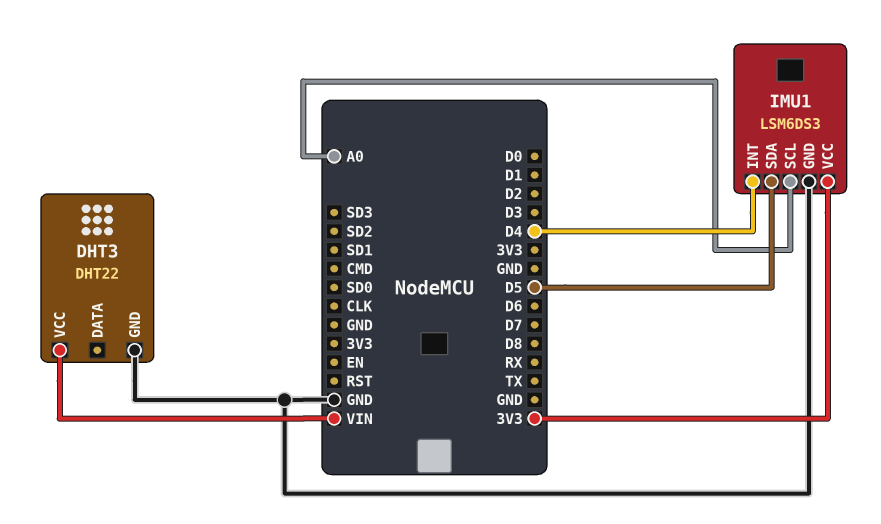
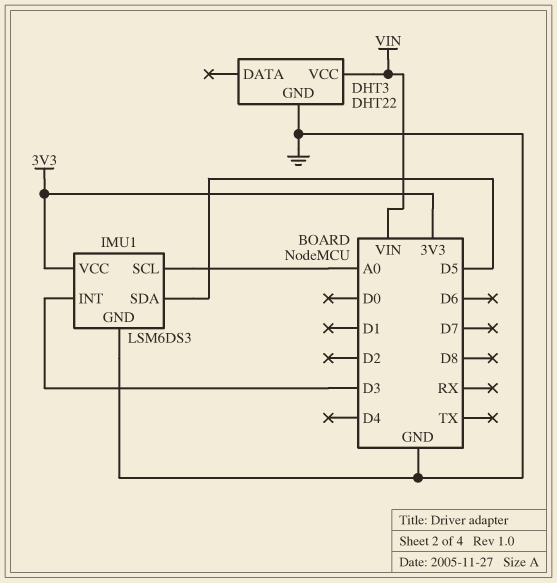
IMU1 pin INT: D4 -> D3

